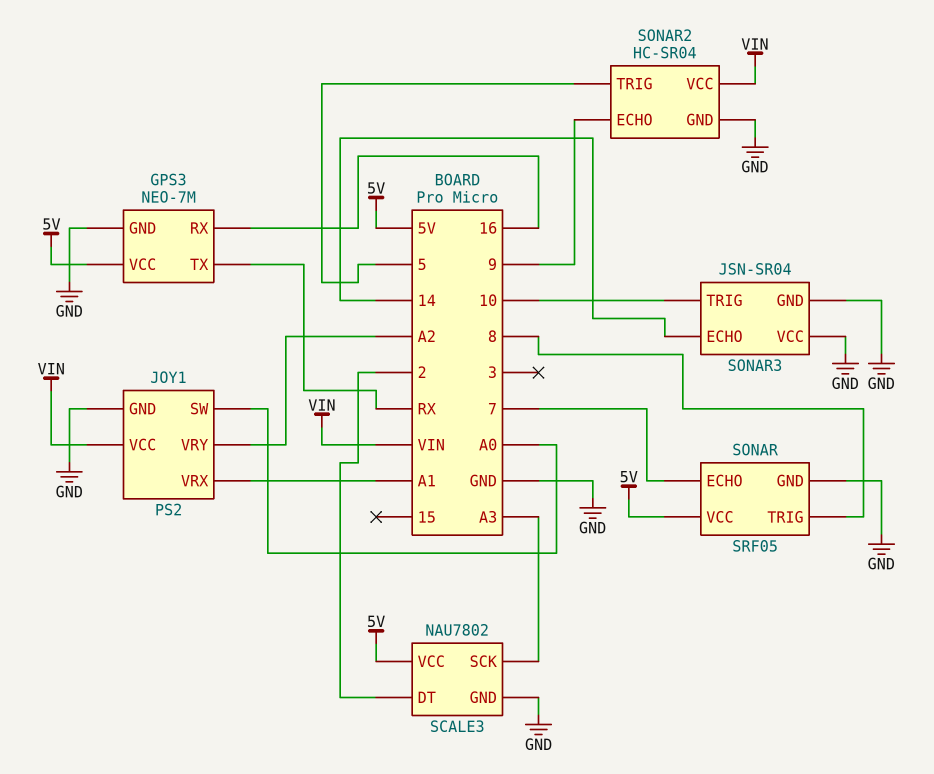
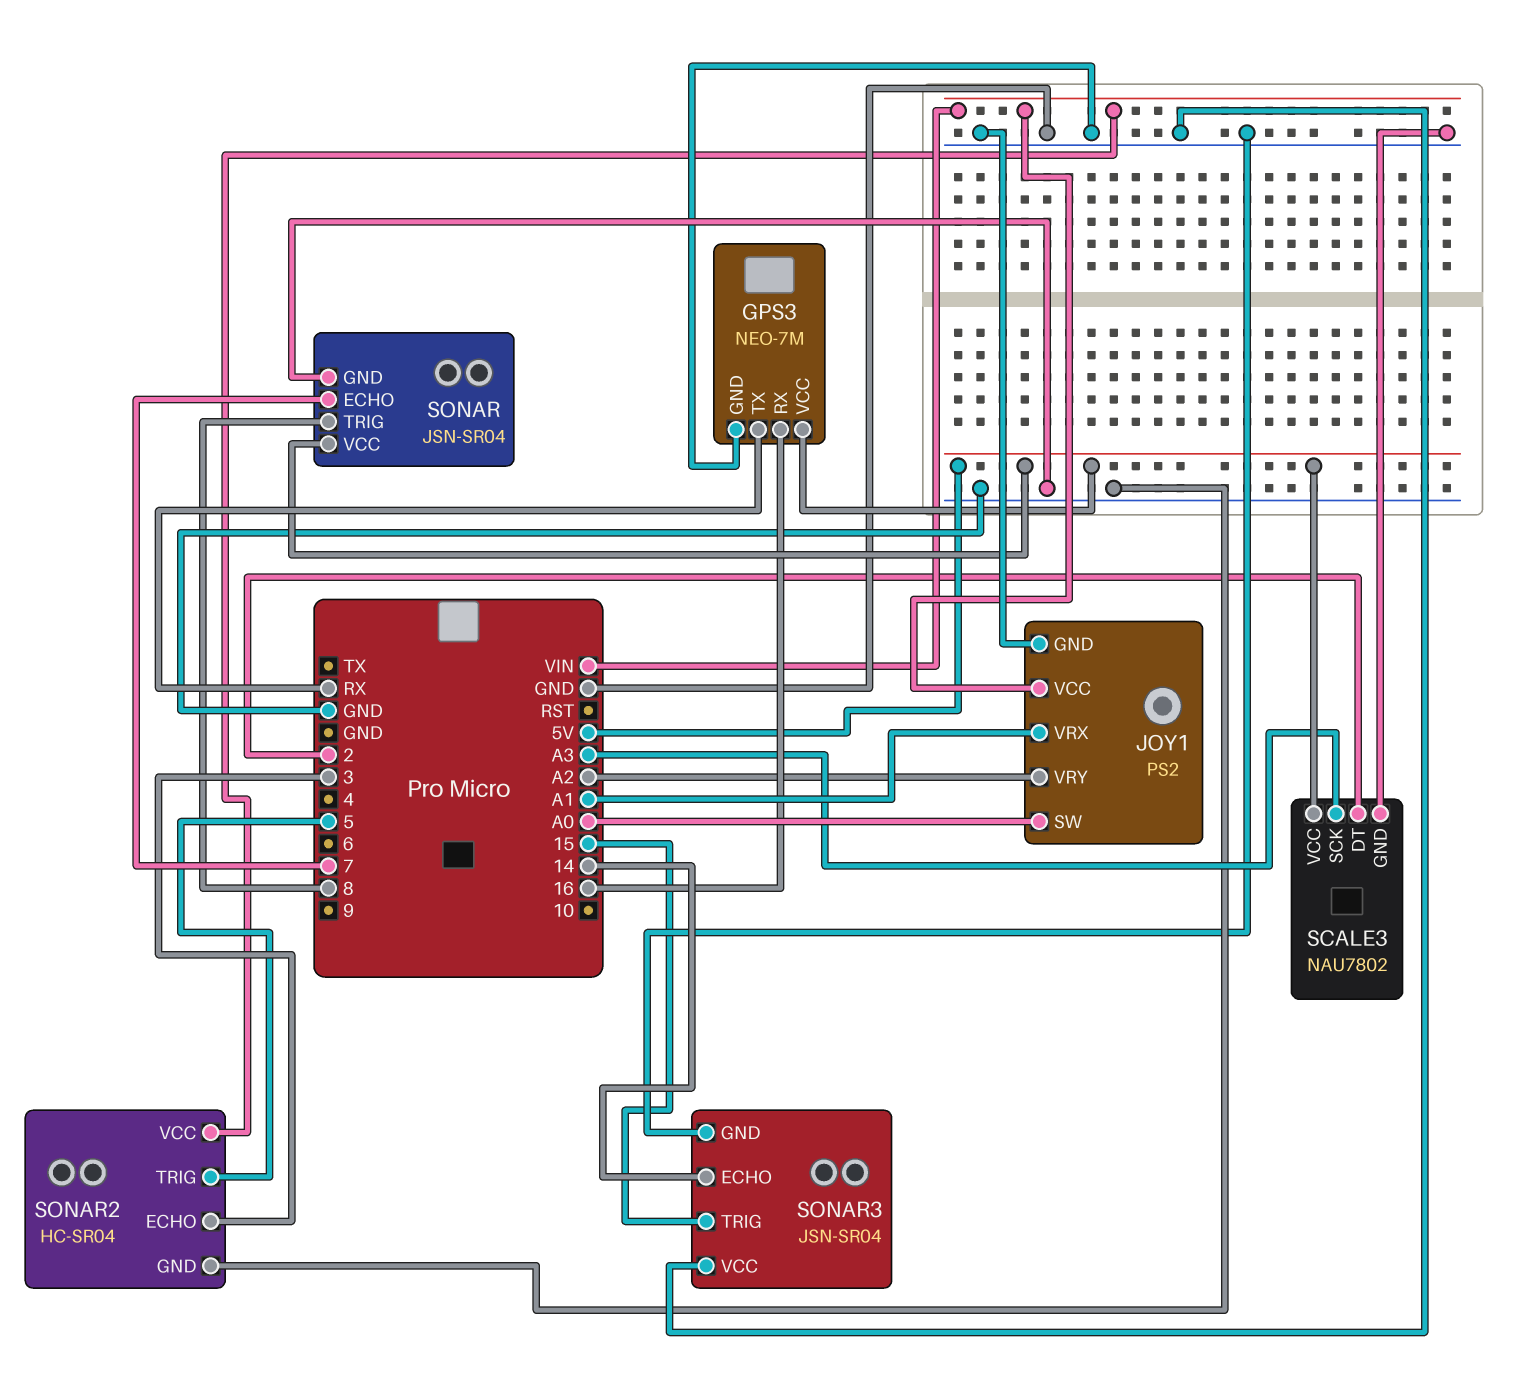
SONAR: SRF05 -> JSN-SR04
SONAR2 pin ECHO: 9 -> 3
SONAR3 pin TRIG: 10 -> 15

